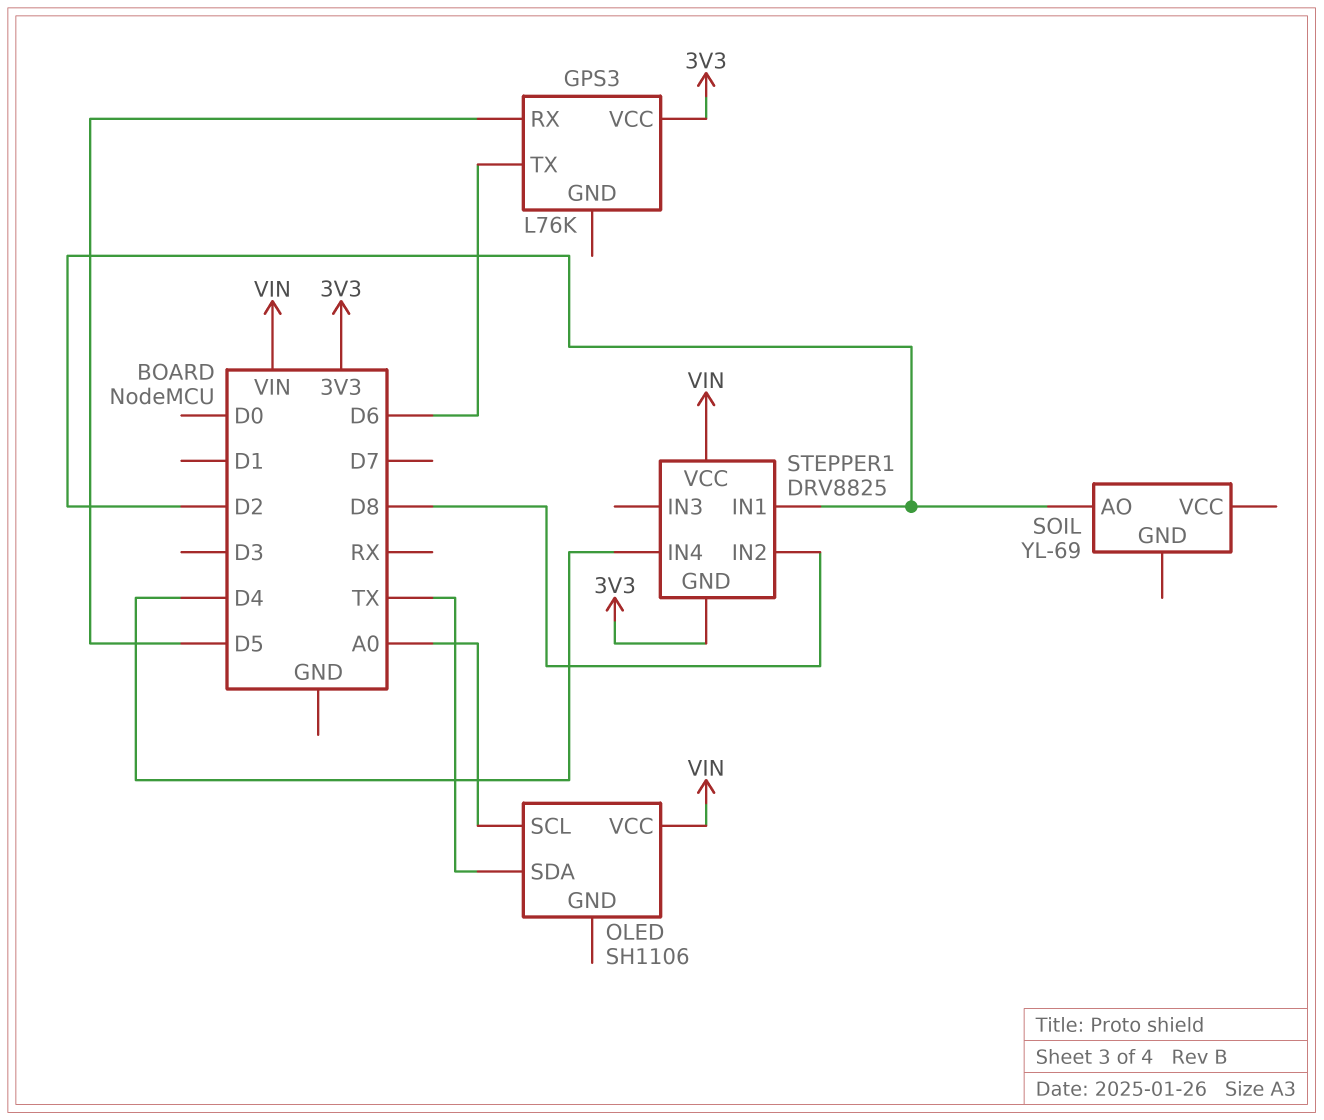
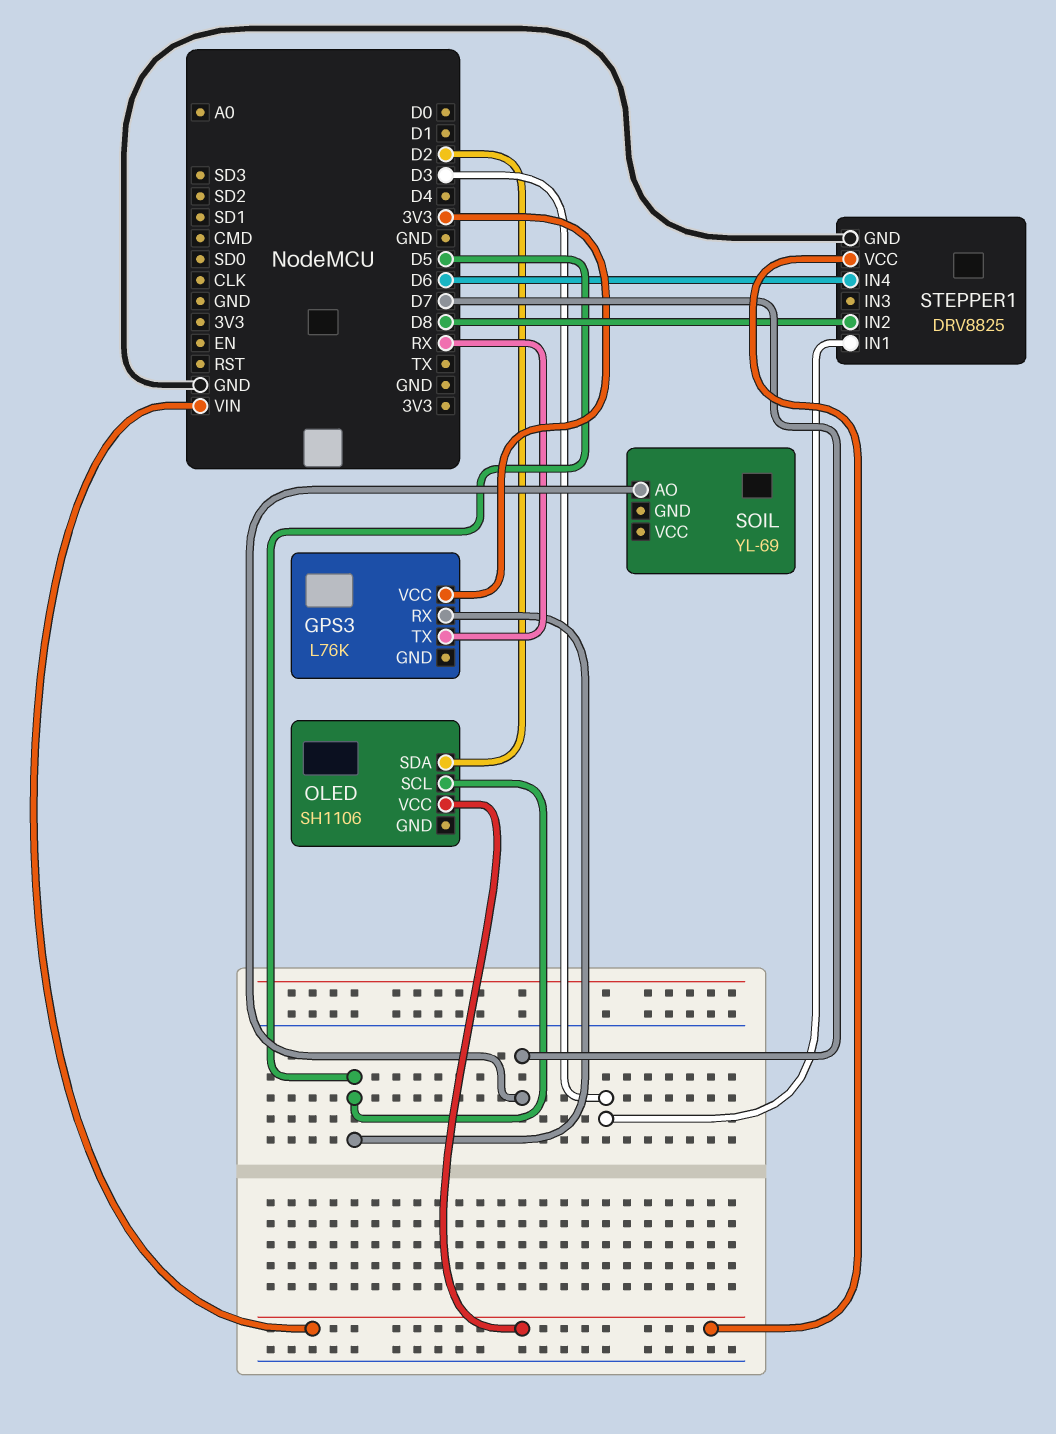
GPS3 pin TX: D6 -> RX
OLED pin SCL: A0 -> D5
OLED pin SDA: TX -> D2
SOIL pin AO: D2 -> D7
STEPPER1 pin GND: 3V3 -> GND
STEPPER1 pin IN1: D2 -> D3
STEPPER1 pin IN4: D4 -> D6

